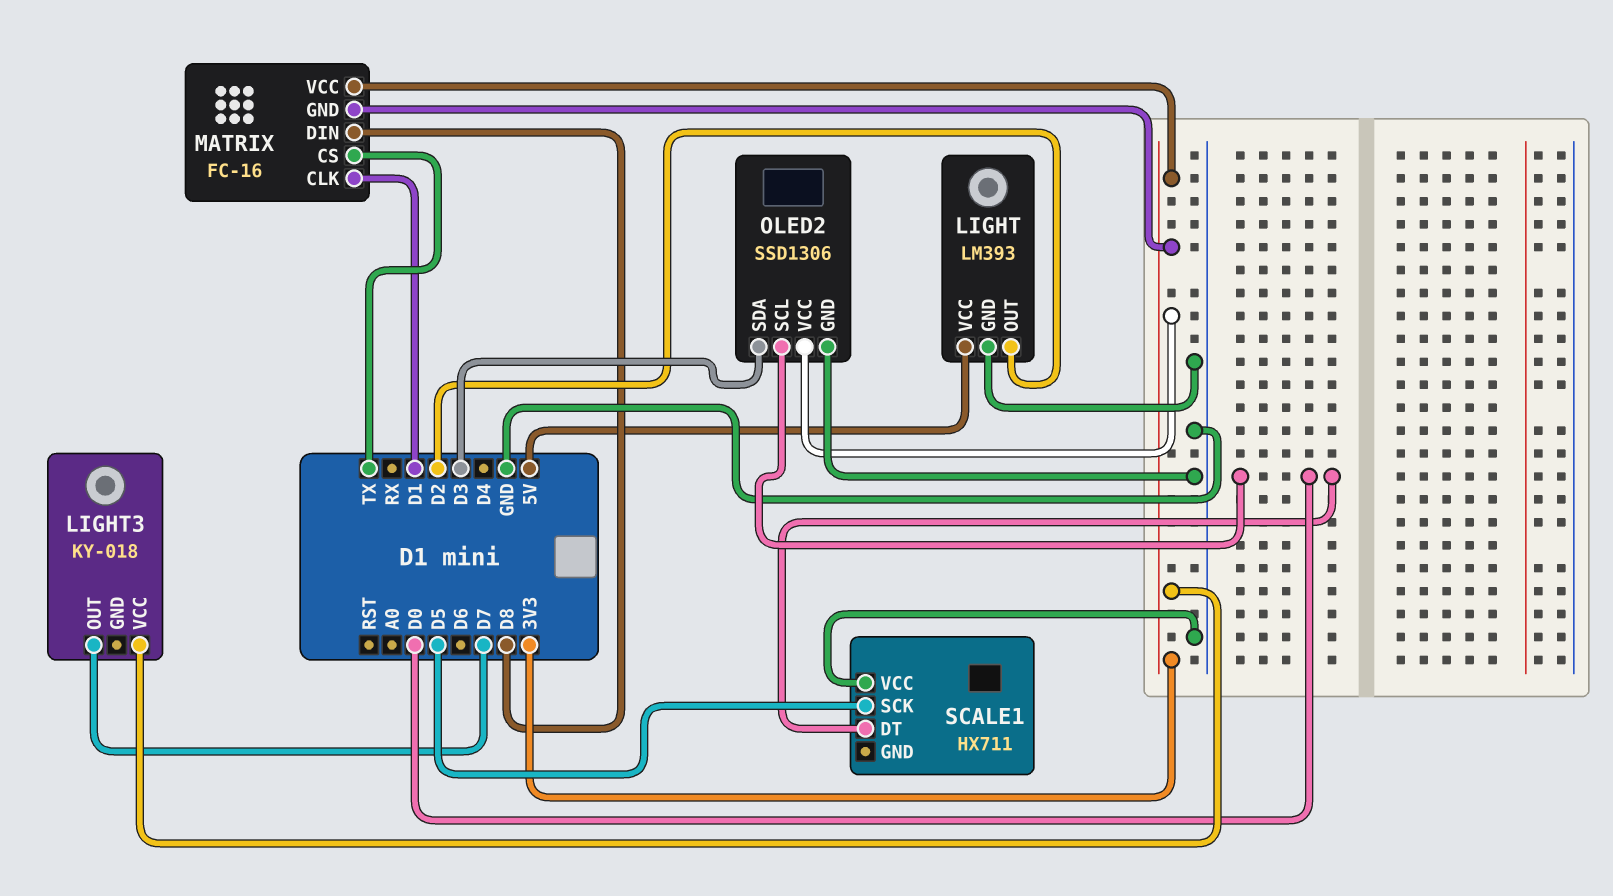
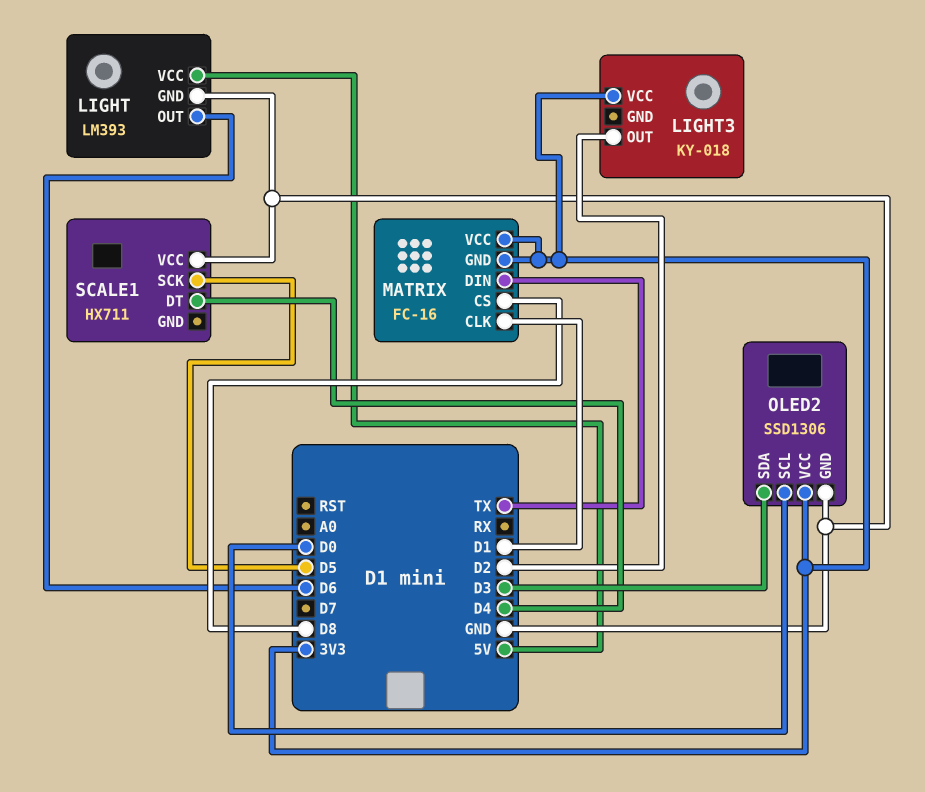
LIGHT pin OUT: D2 -> D6
LIGHT3 pin OUT: D7 -> D2
MATRIX pin CS: TX -> D8
MATRIX pin DIN: D8 -> TX
SCALE1 pin DT: D0 -> D4

